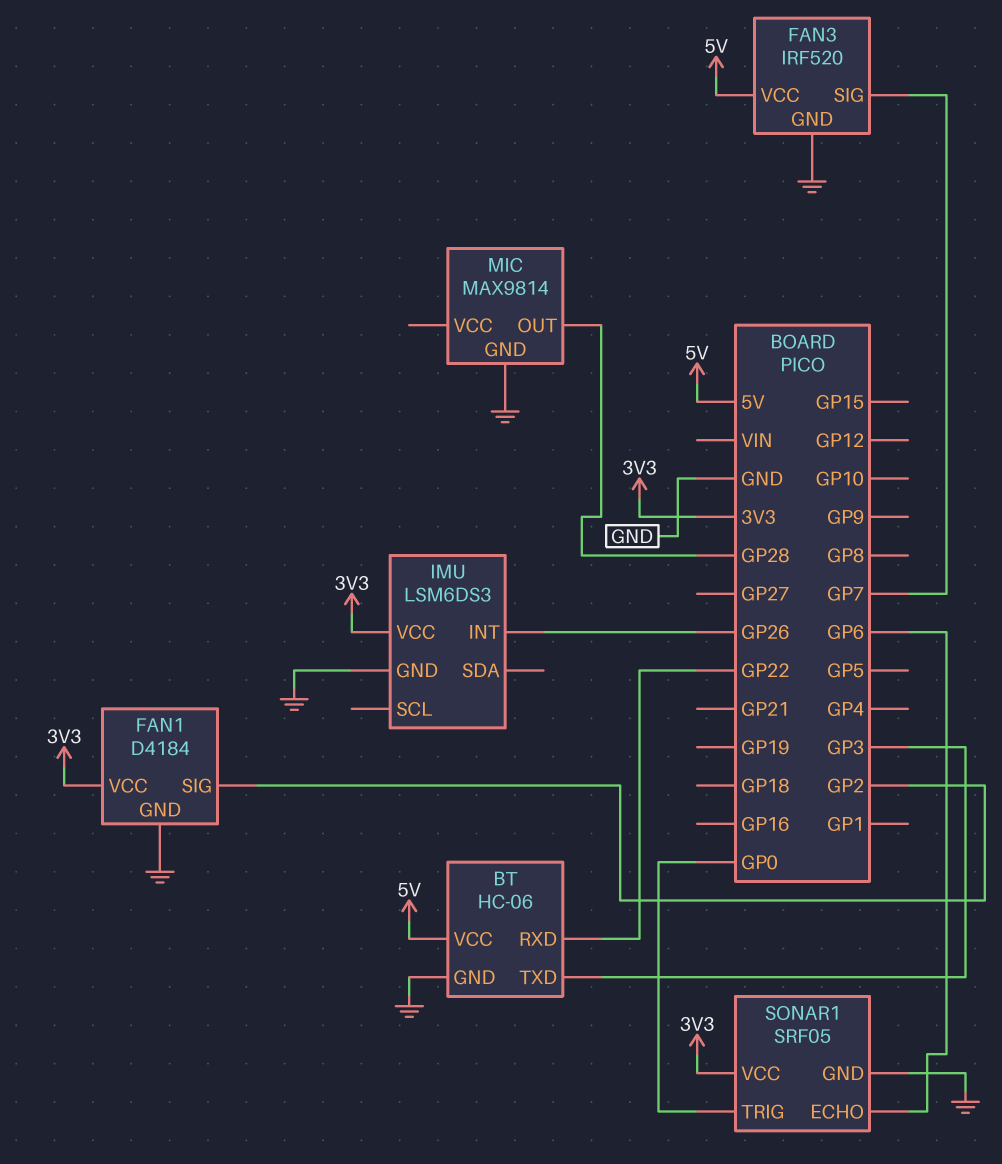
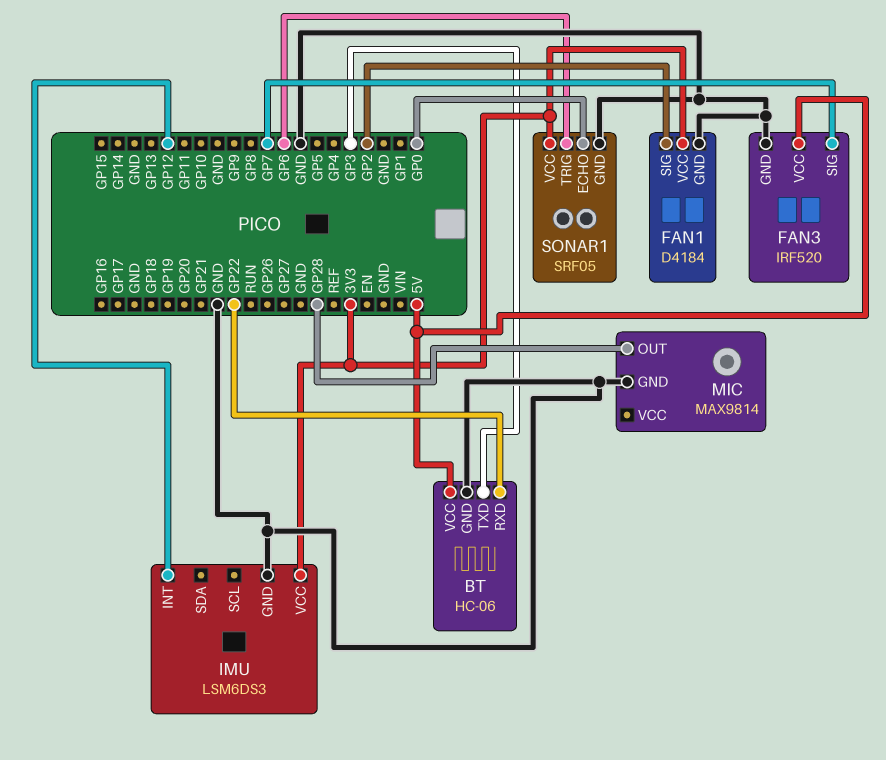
IMU pin INT: GP26 -> GP12
SONAR1 pin ECHO: GP6 -> GP0
SONAR1 pin TRIG: GP0 -> GP6

